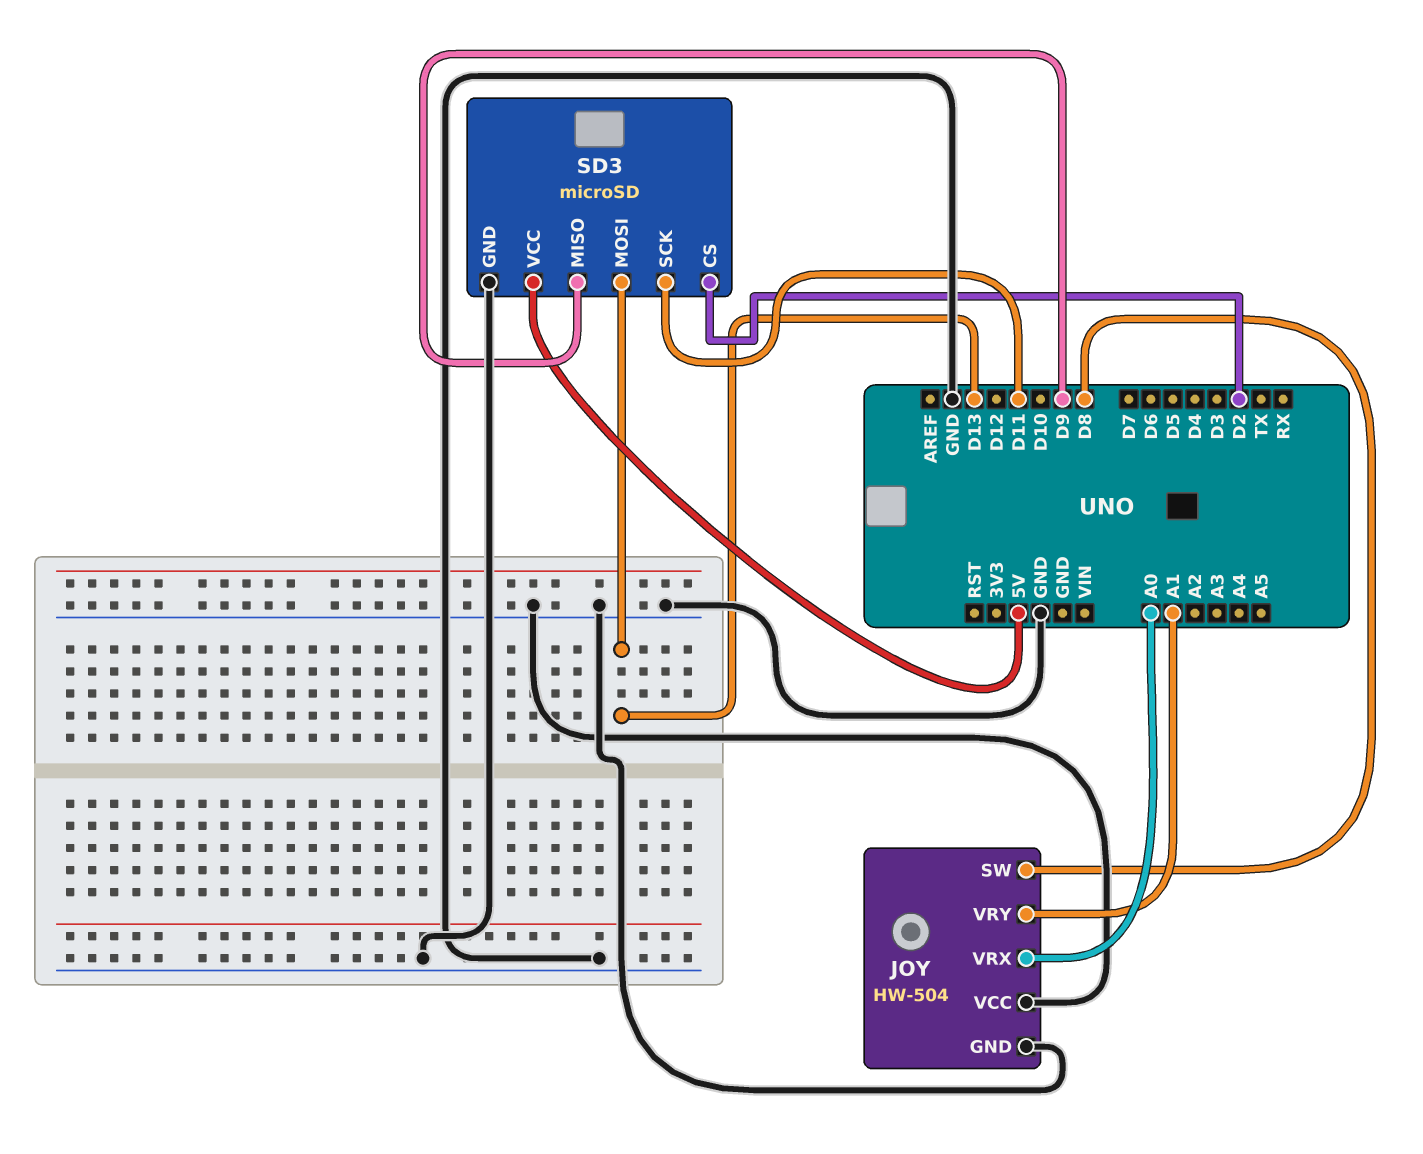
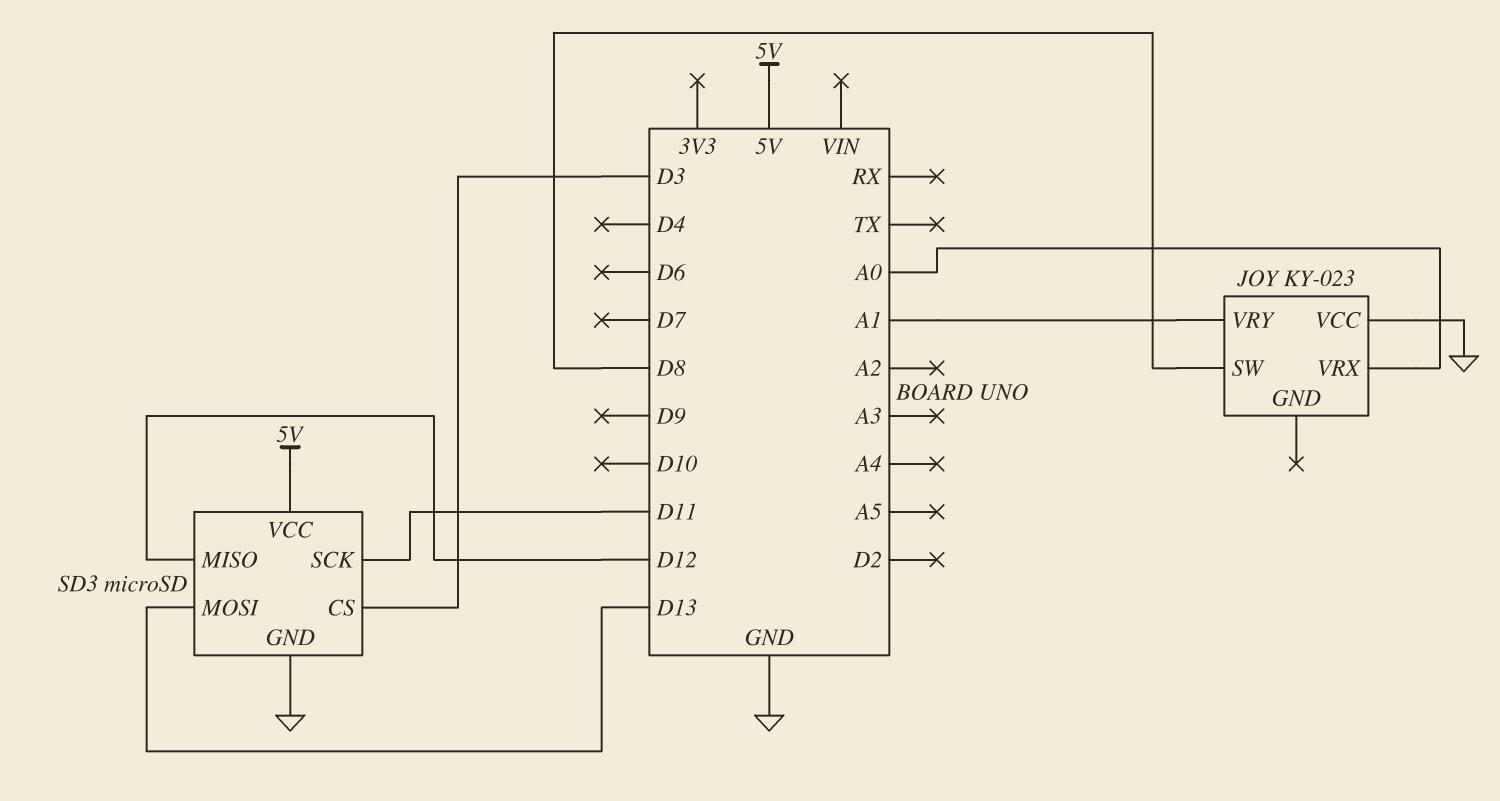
JOY: HW-504 -> KY-023
JOY pin GND: GND -> none
SD3 pin CS: D2 -> D3
SD3 pin MISO: D9 -> D12

